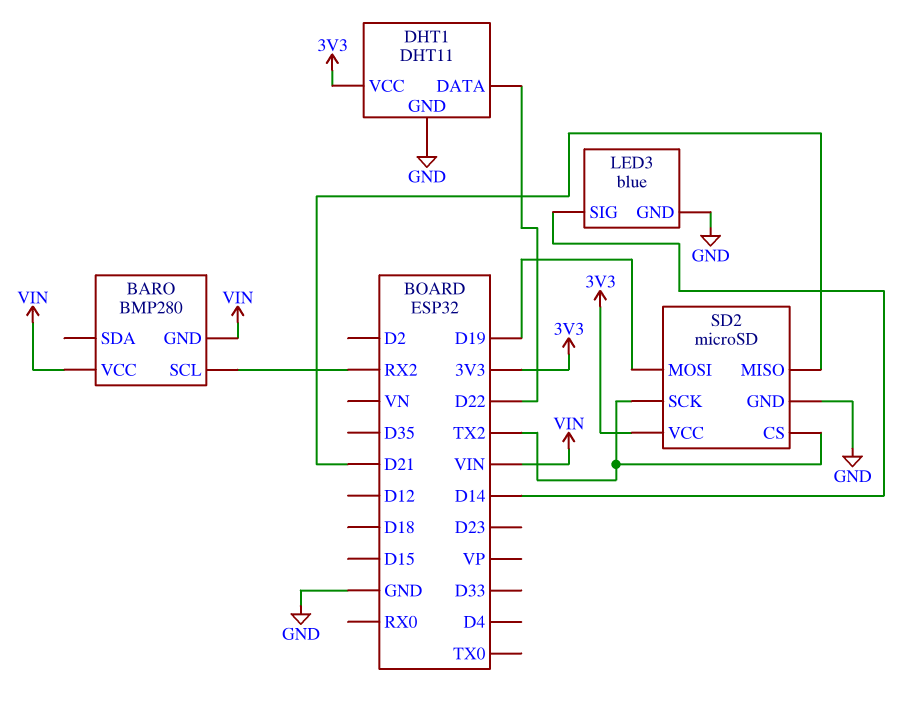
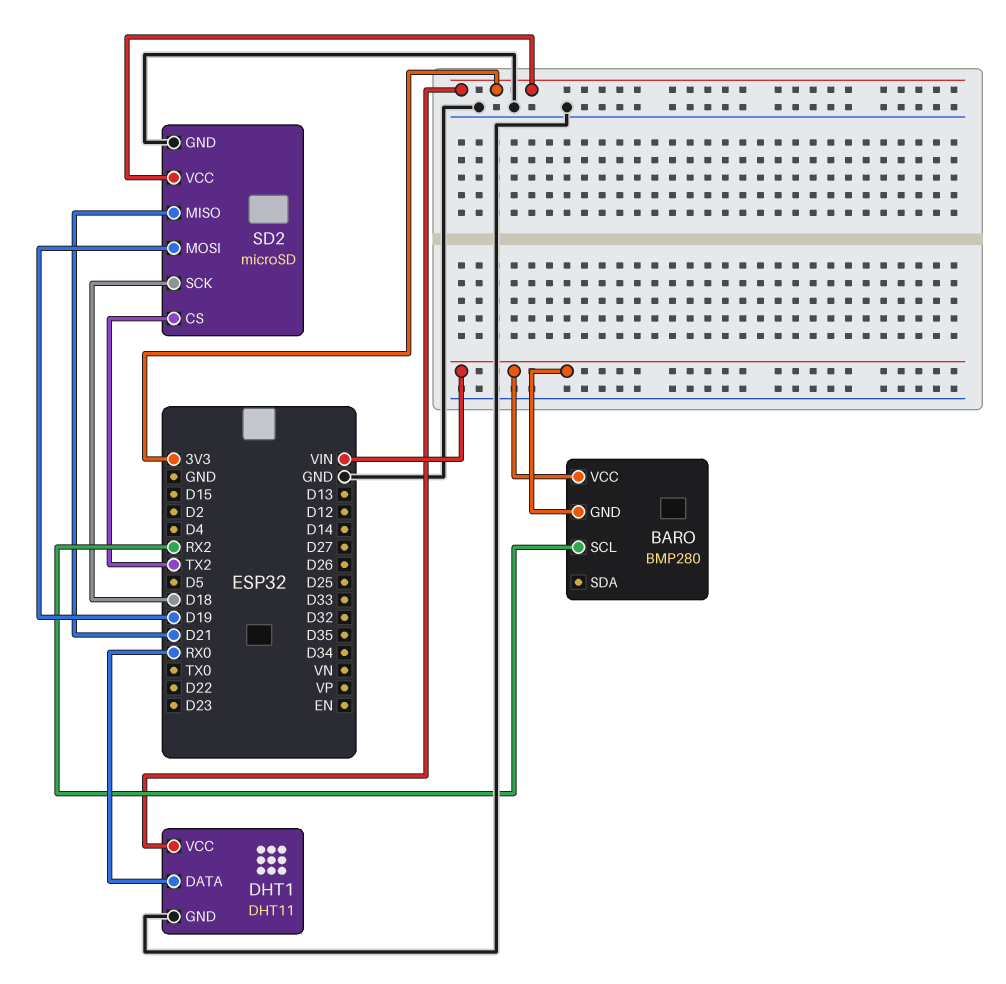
DHT1 pin DATA: D22 -> RX0
LED3: blue -> none
LED3 pin GND: GND -> none
LED3 pin SIG: D14 -> none
SD2 pin SCK: TX2 -> D18

